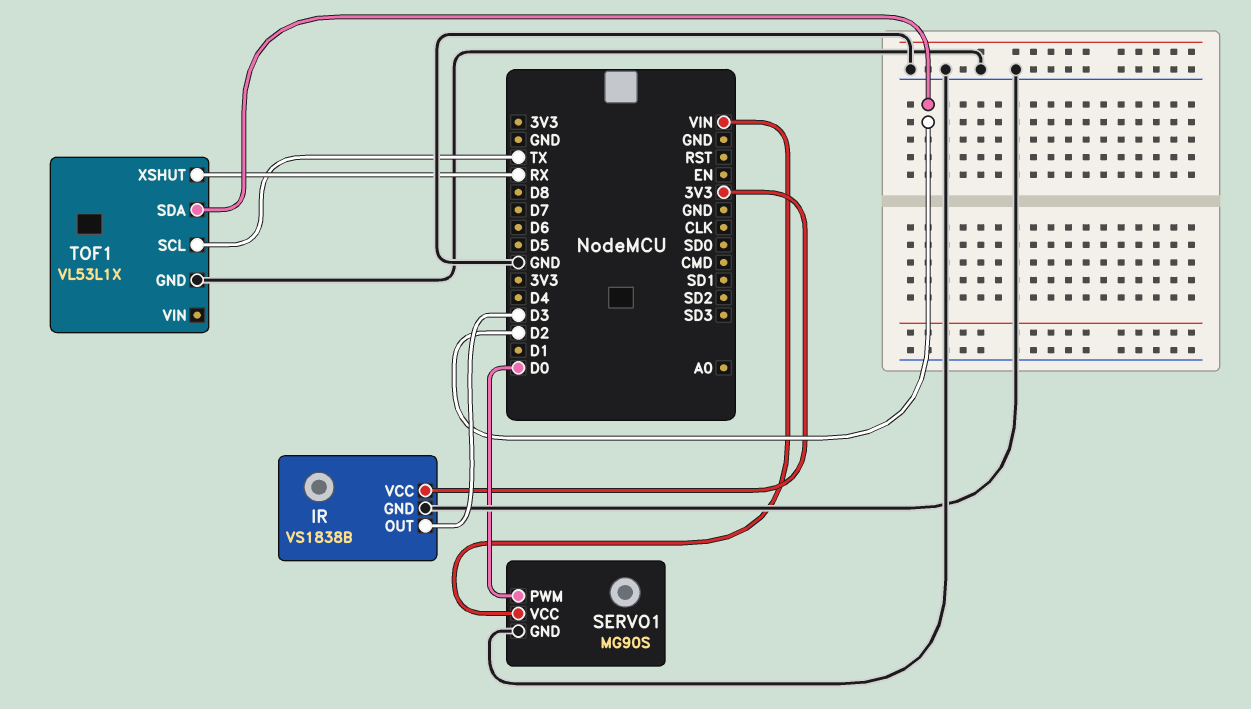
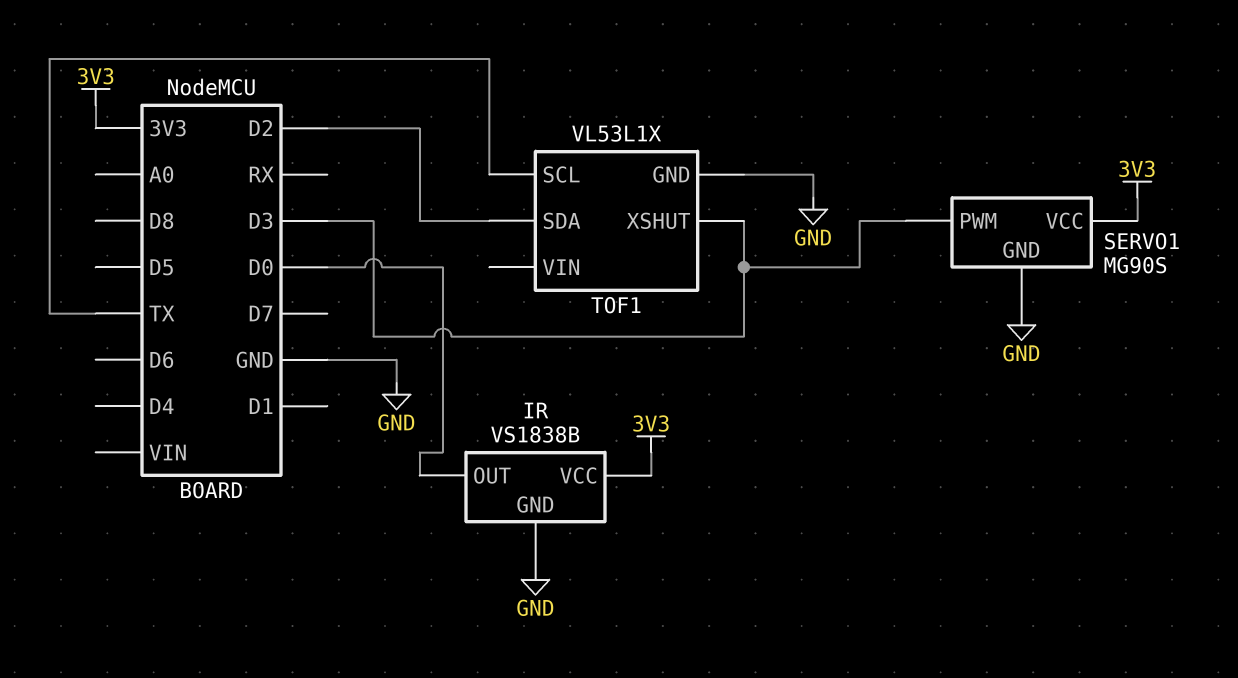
IR pin OUT: D3 -> D0
SERVO1 pin PWM: D0 -> D3
SERVO1 pin VCC: VIN -> 3V3
TOF1 pin XSHUT: RX -> D3

